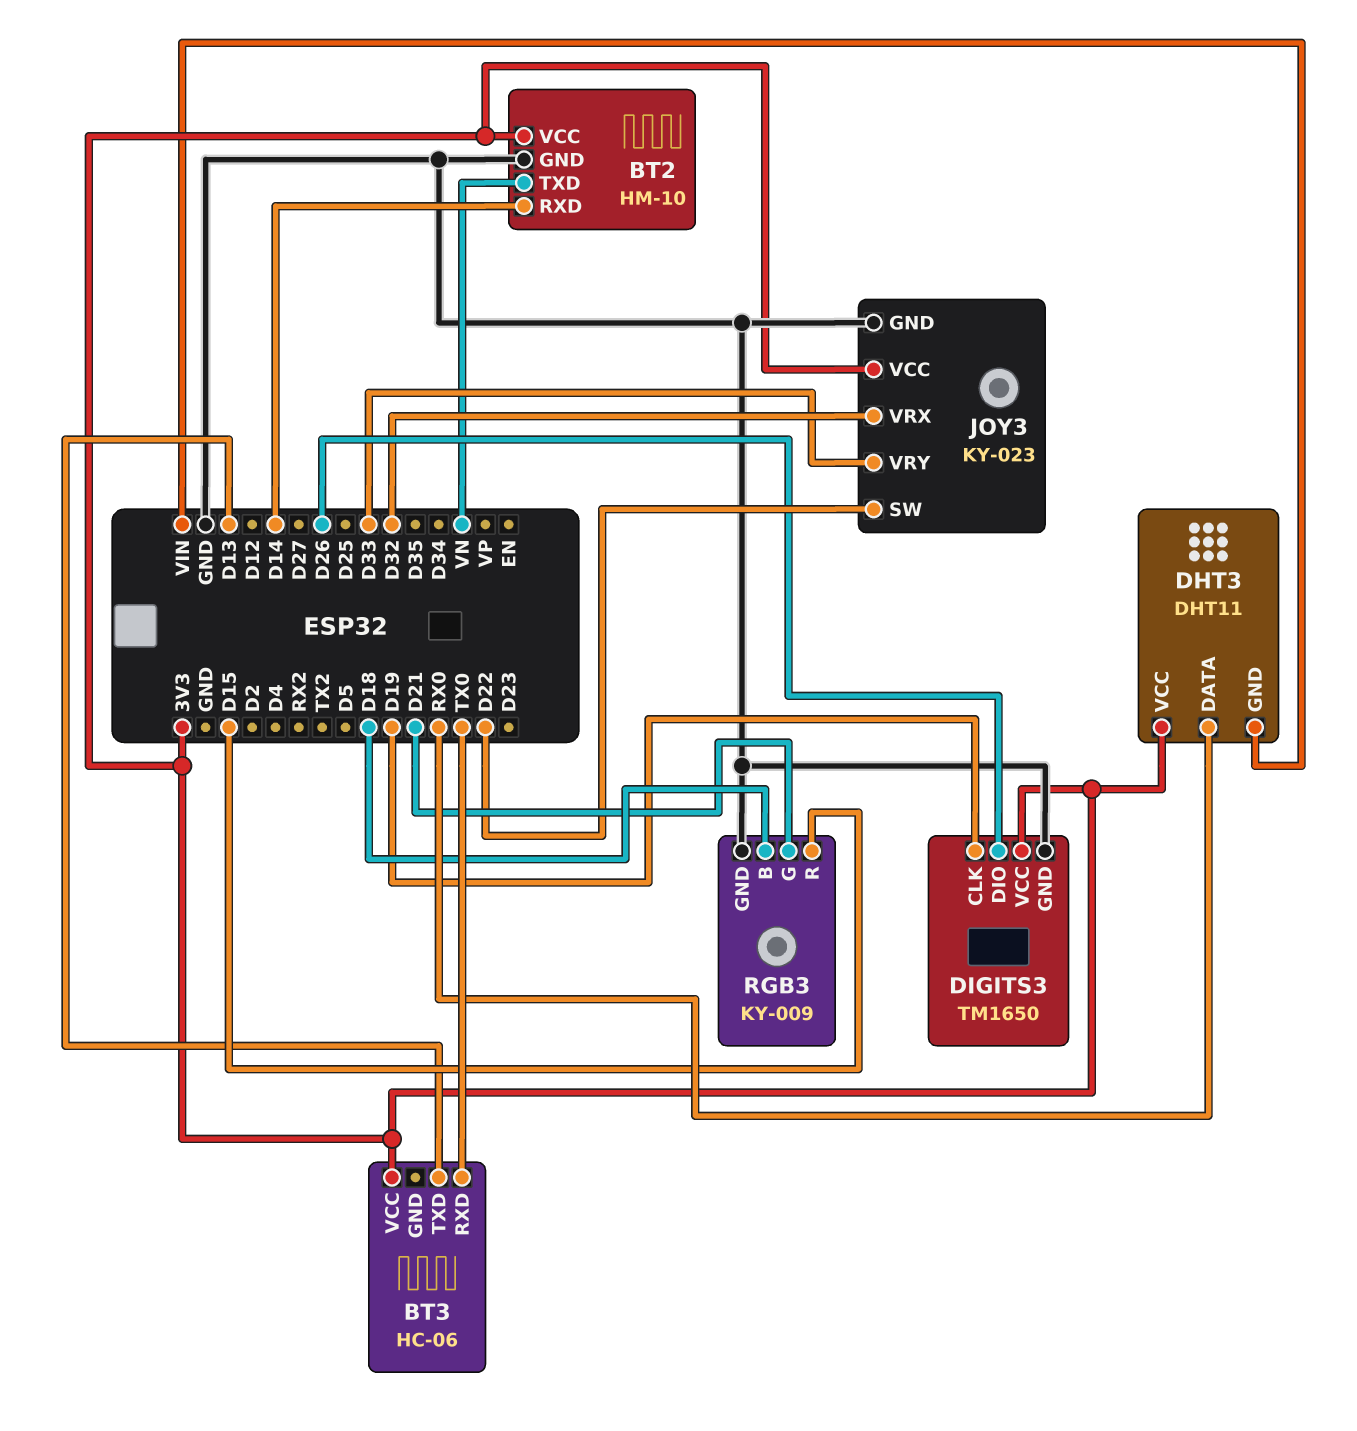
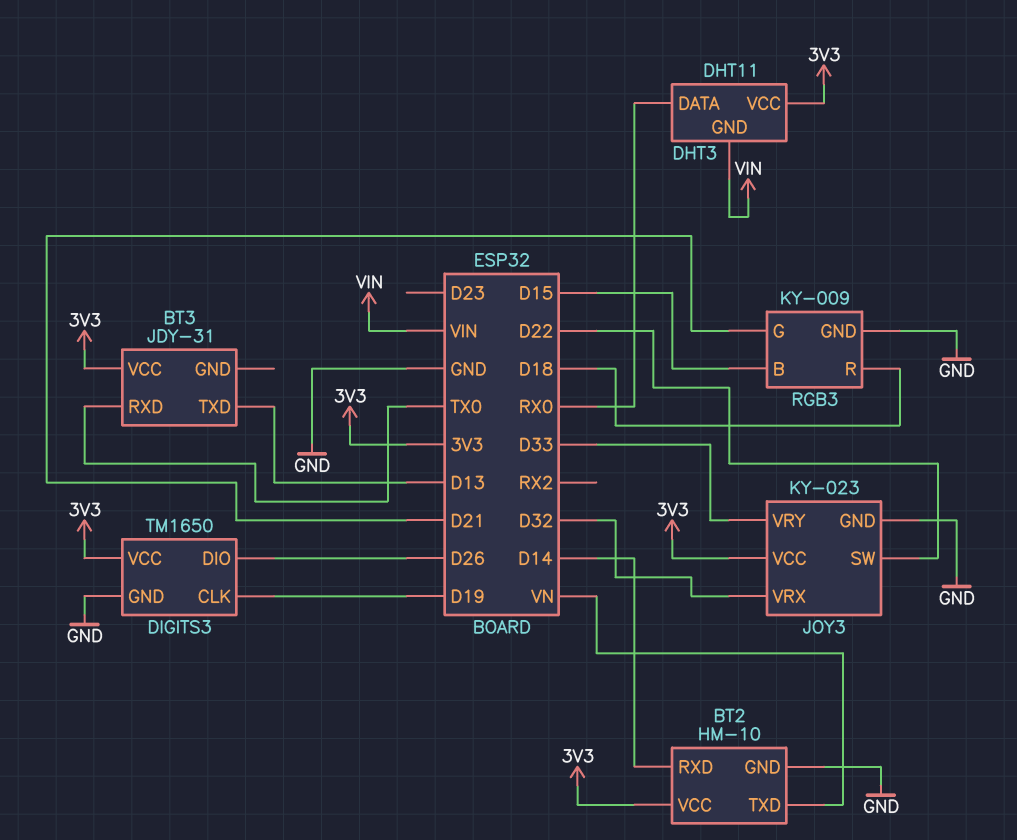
BT3: HC-06 -> JDY-31
RGB3 pin B: D18 -> D15
RGB3 pin R: D15 -> D18

